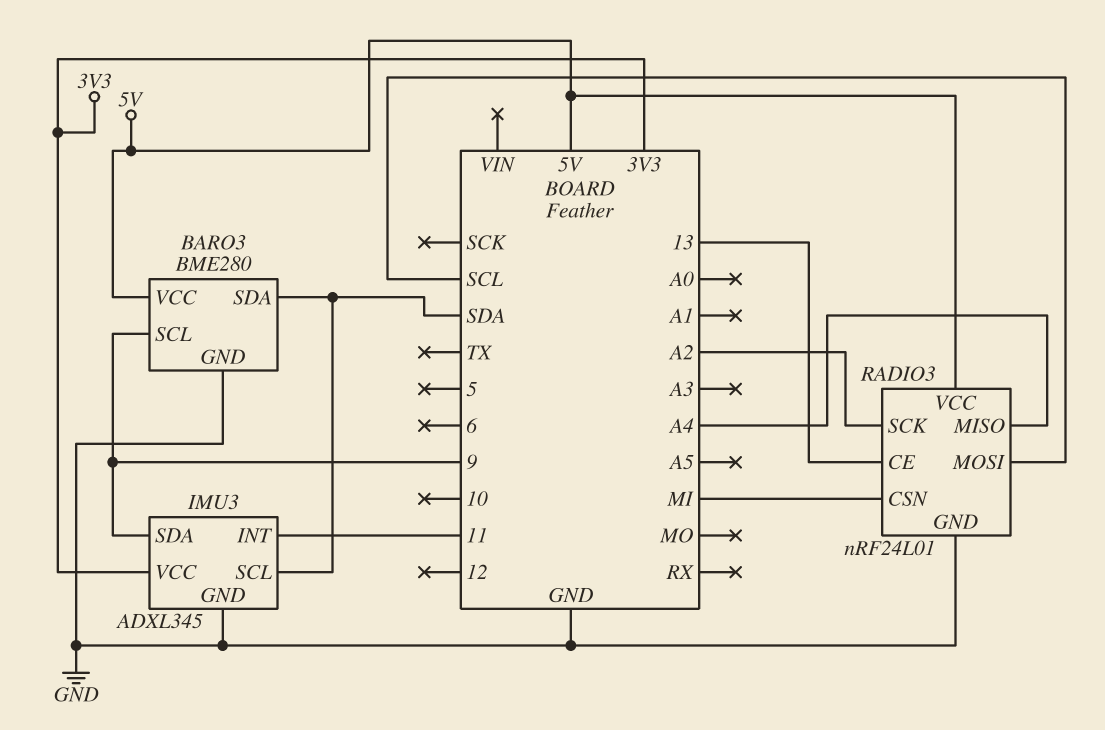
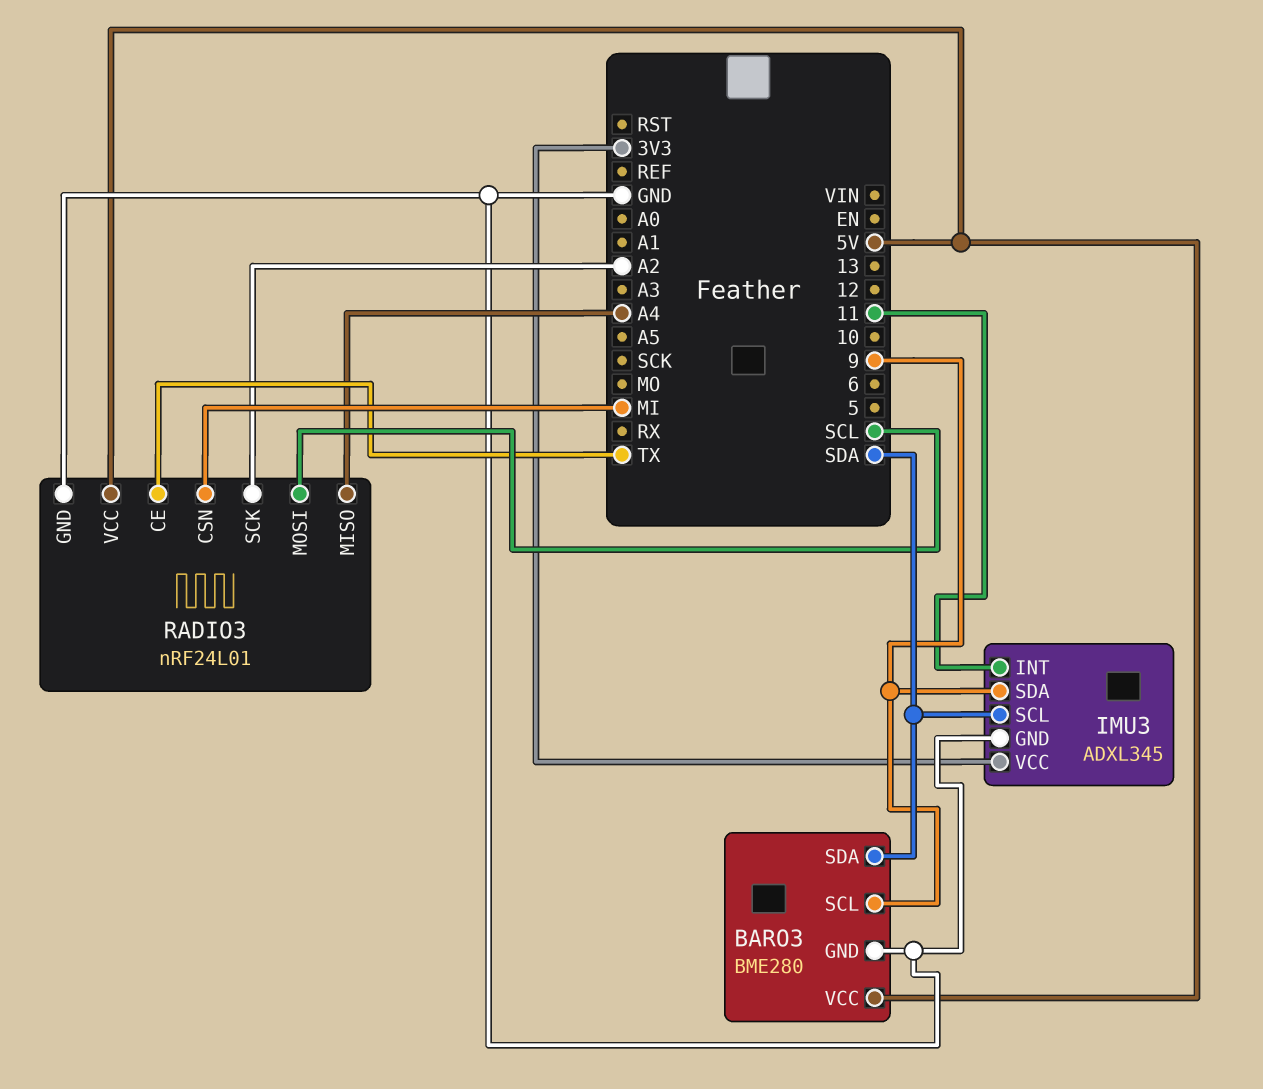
RADIO3 pin CE: 13 -> TX

